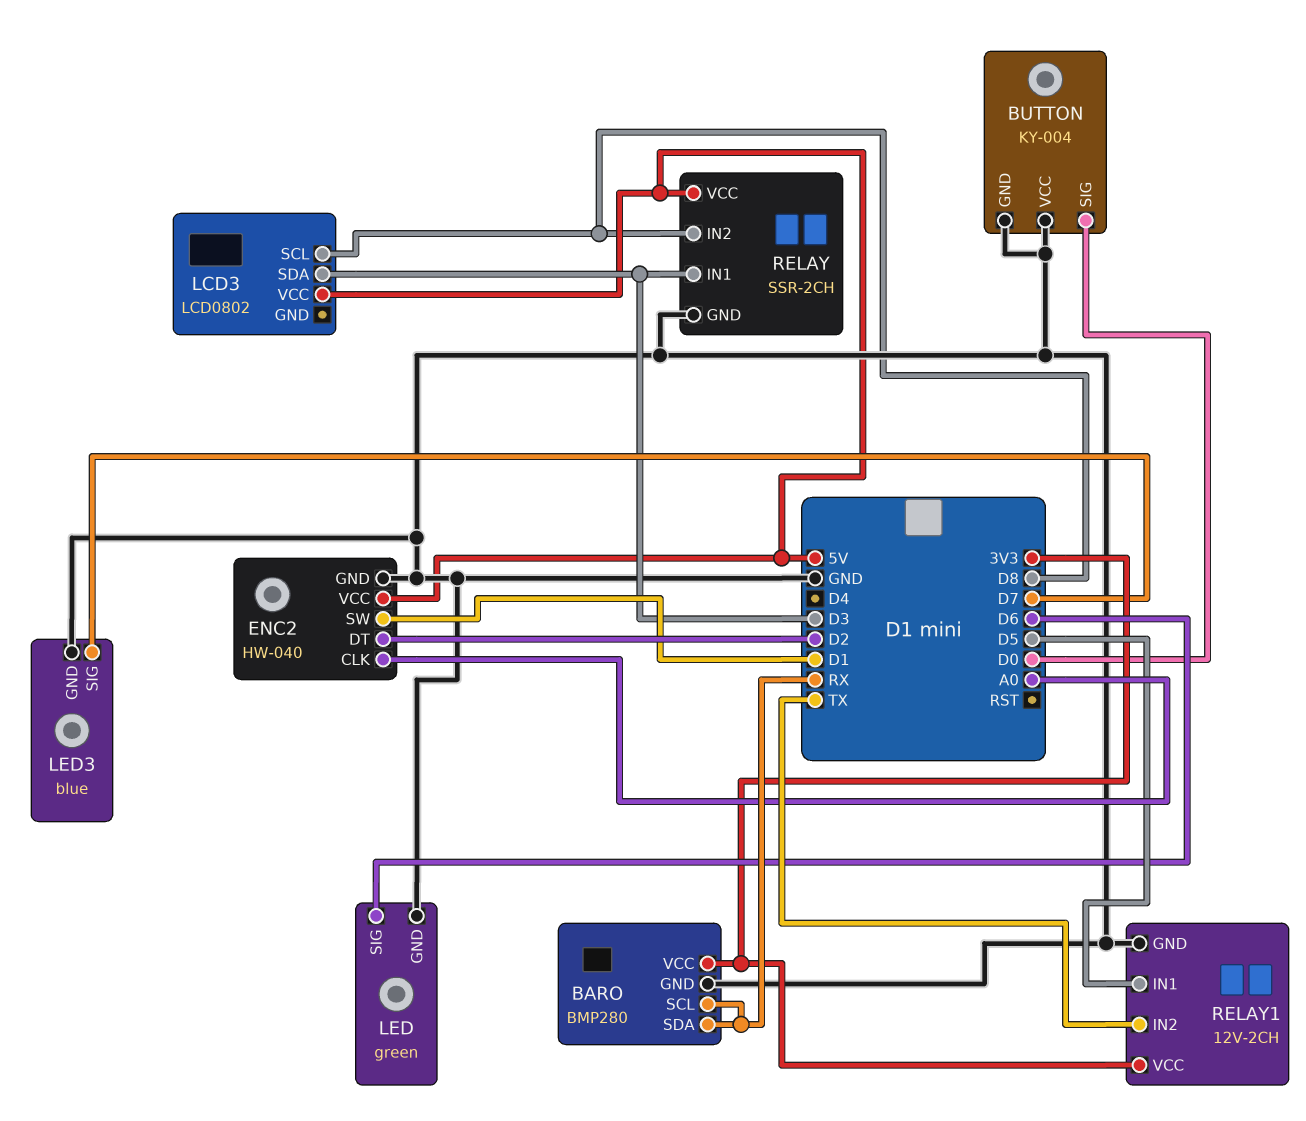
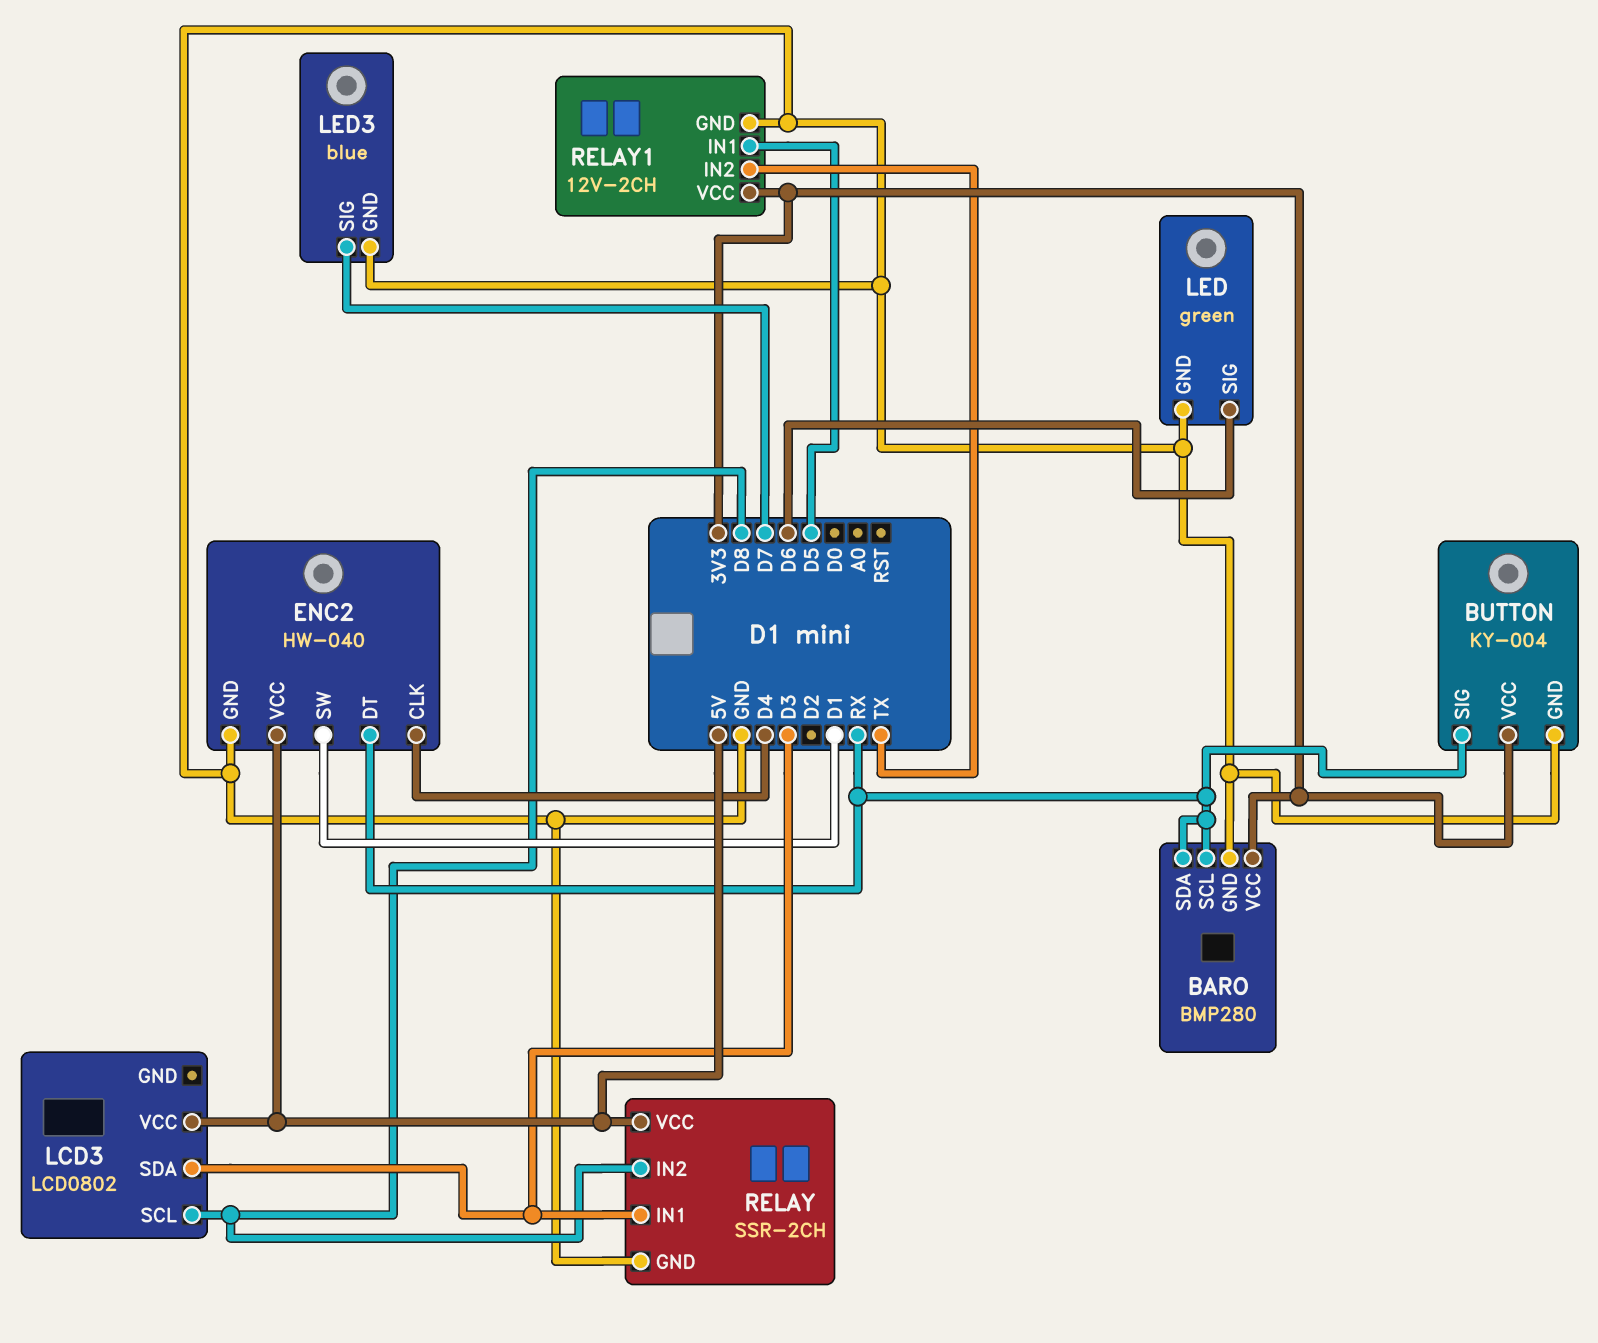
BUTTON pin SIG: D0 -> RX
BUTTON pin VCC: GND -> 3V3
ENC2 pin CLK: A0 -> D4
ENC2 pin DT: D2 -> RX

